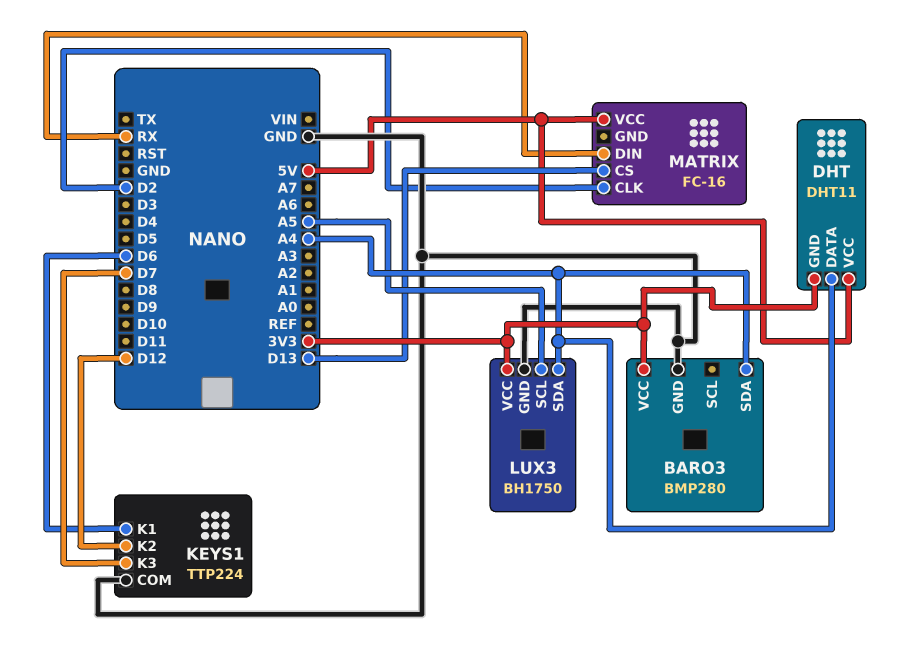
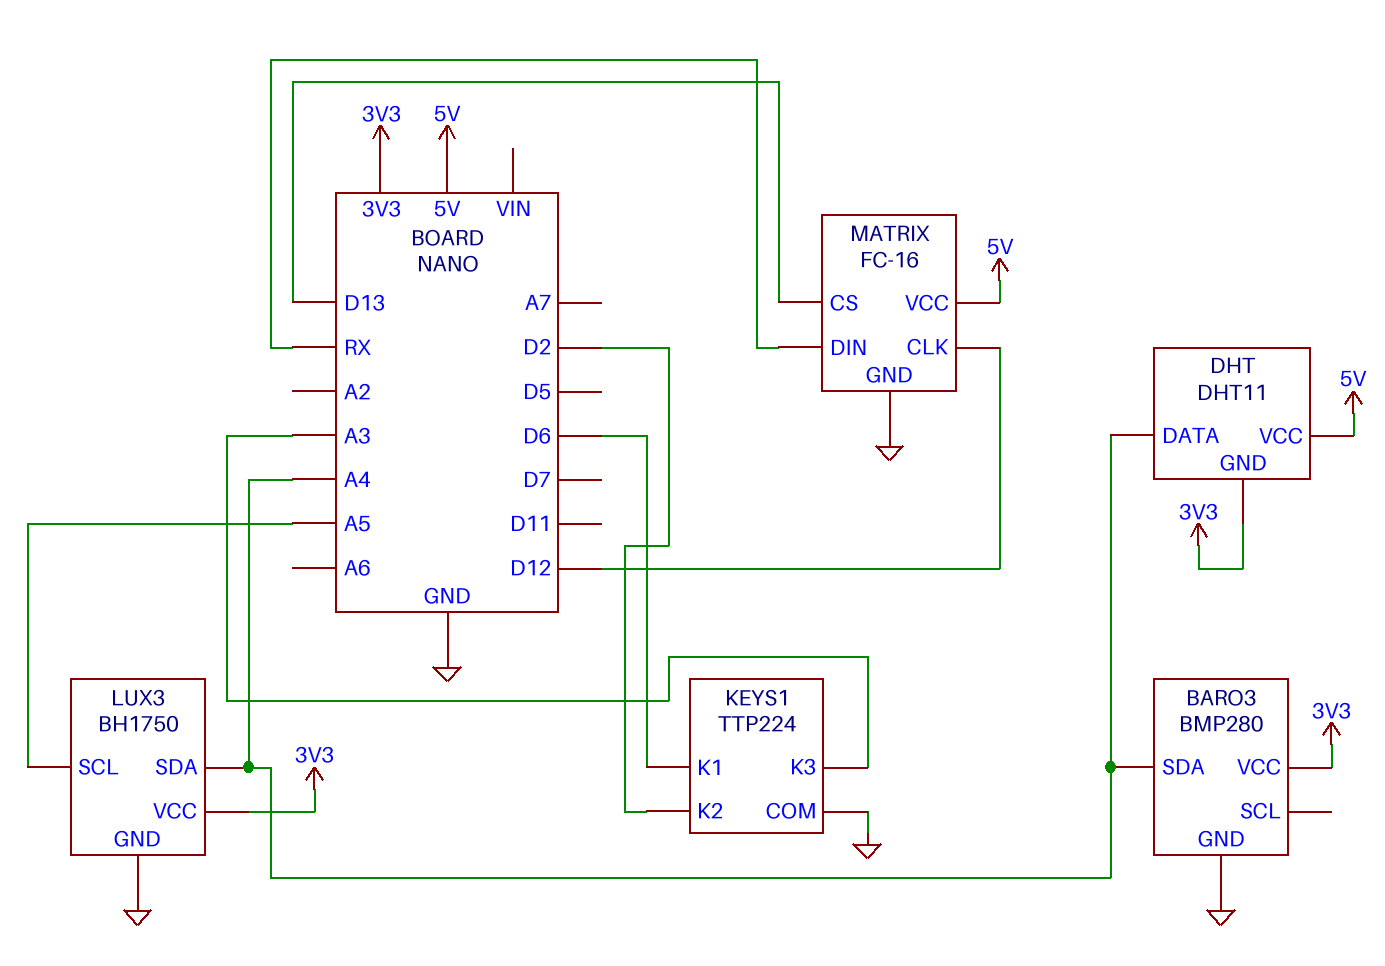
KEYS1 pin K2: D12 -> D2
KEYS1 pin K3: D7 -> A3
MATRIX pin CLK: D2 -> D12
MATRIX pin GND: none -> GND

